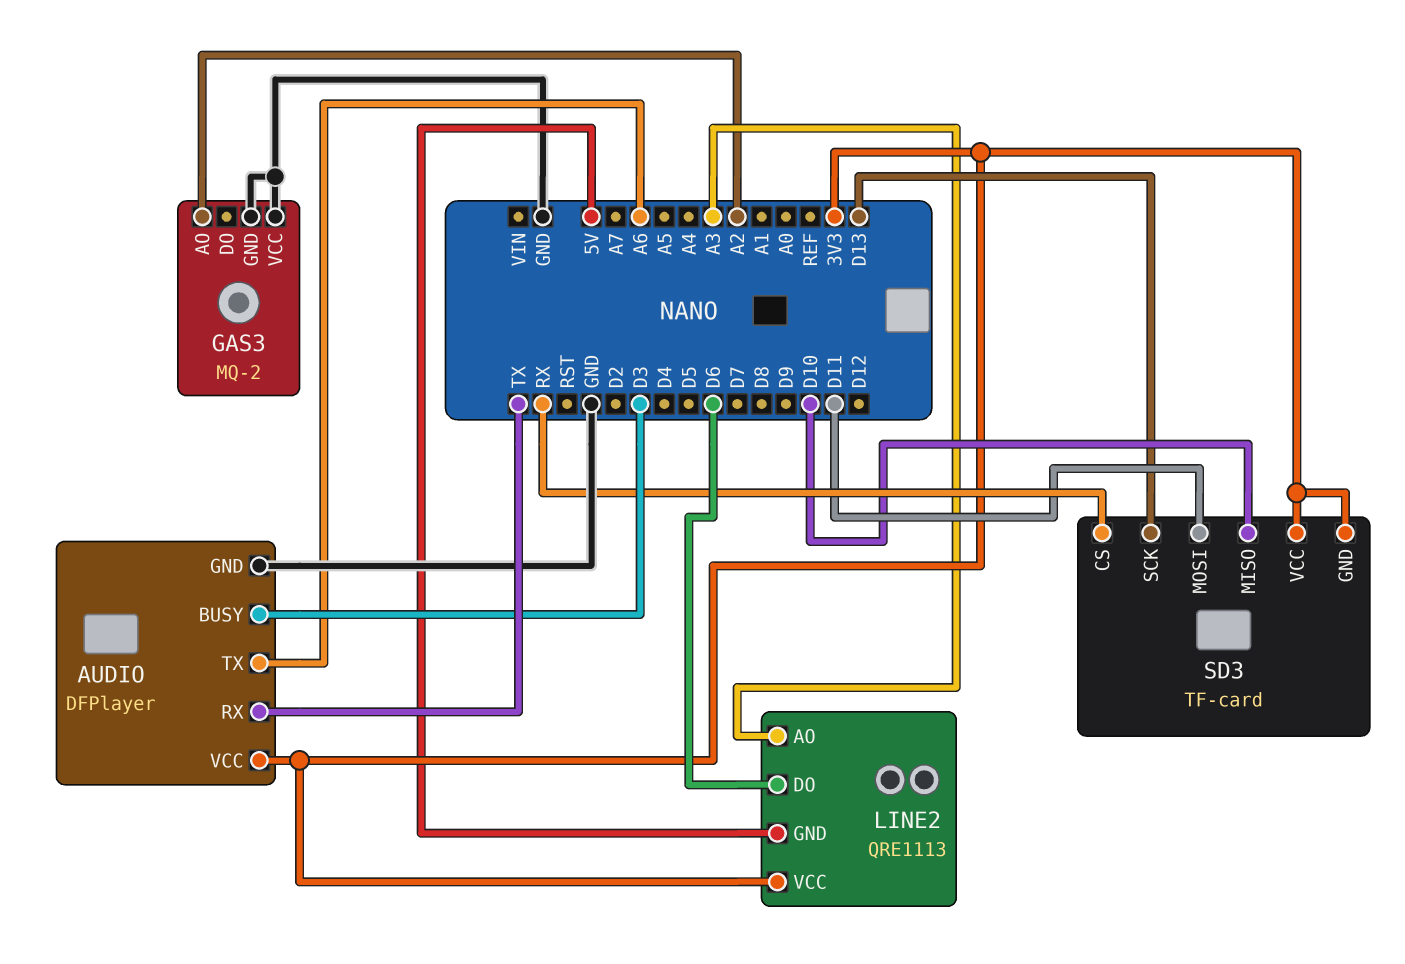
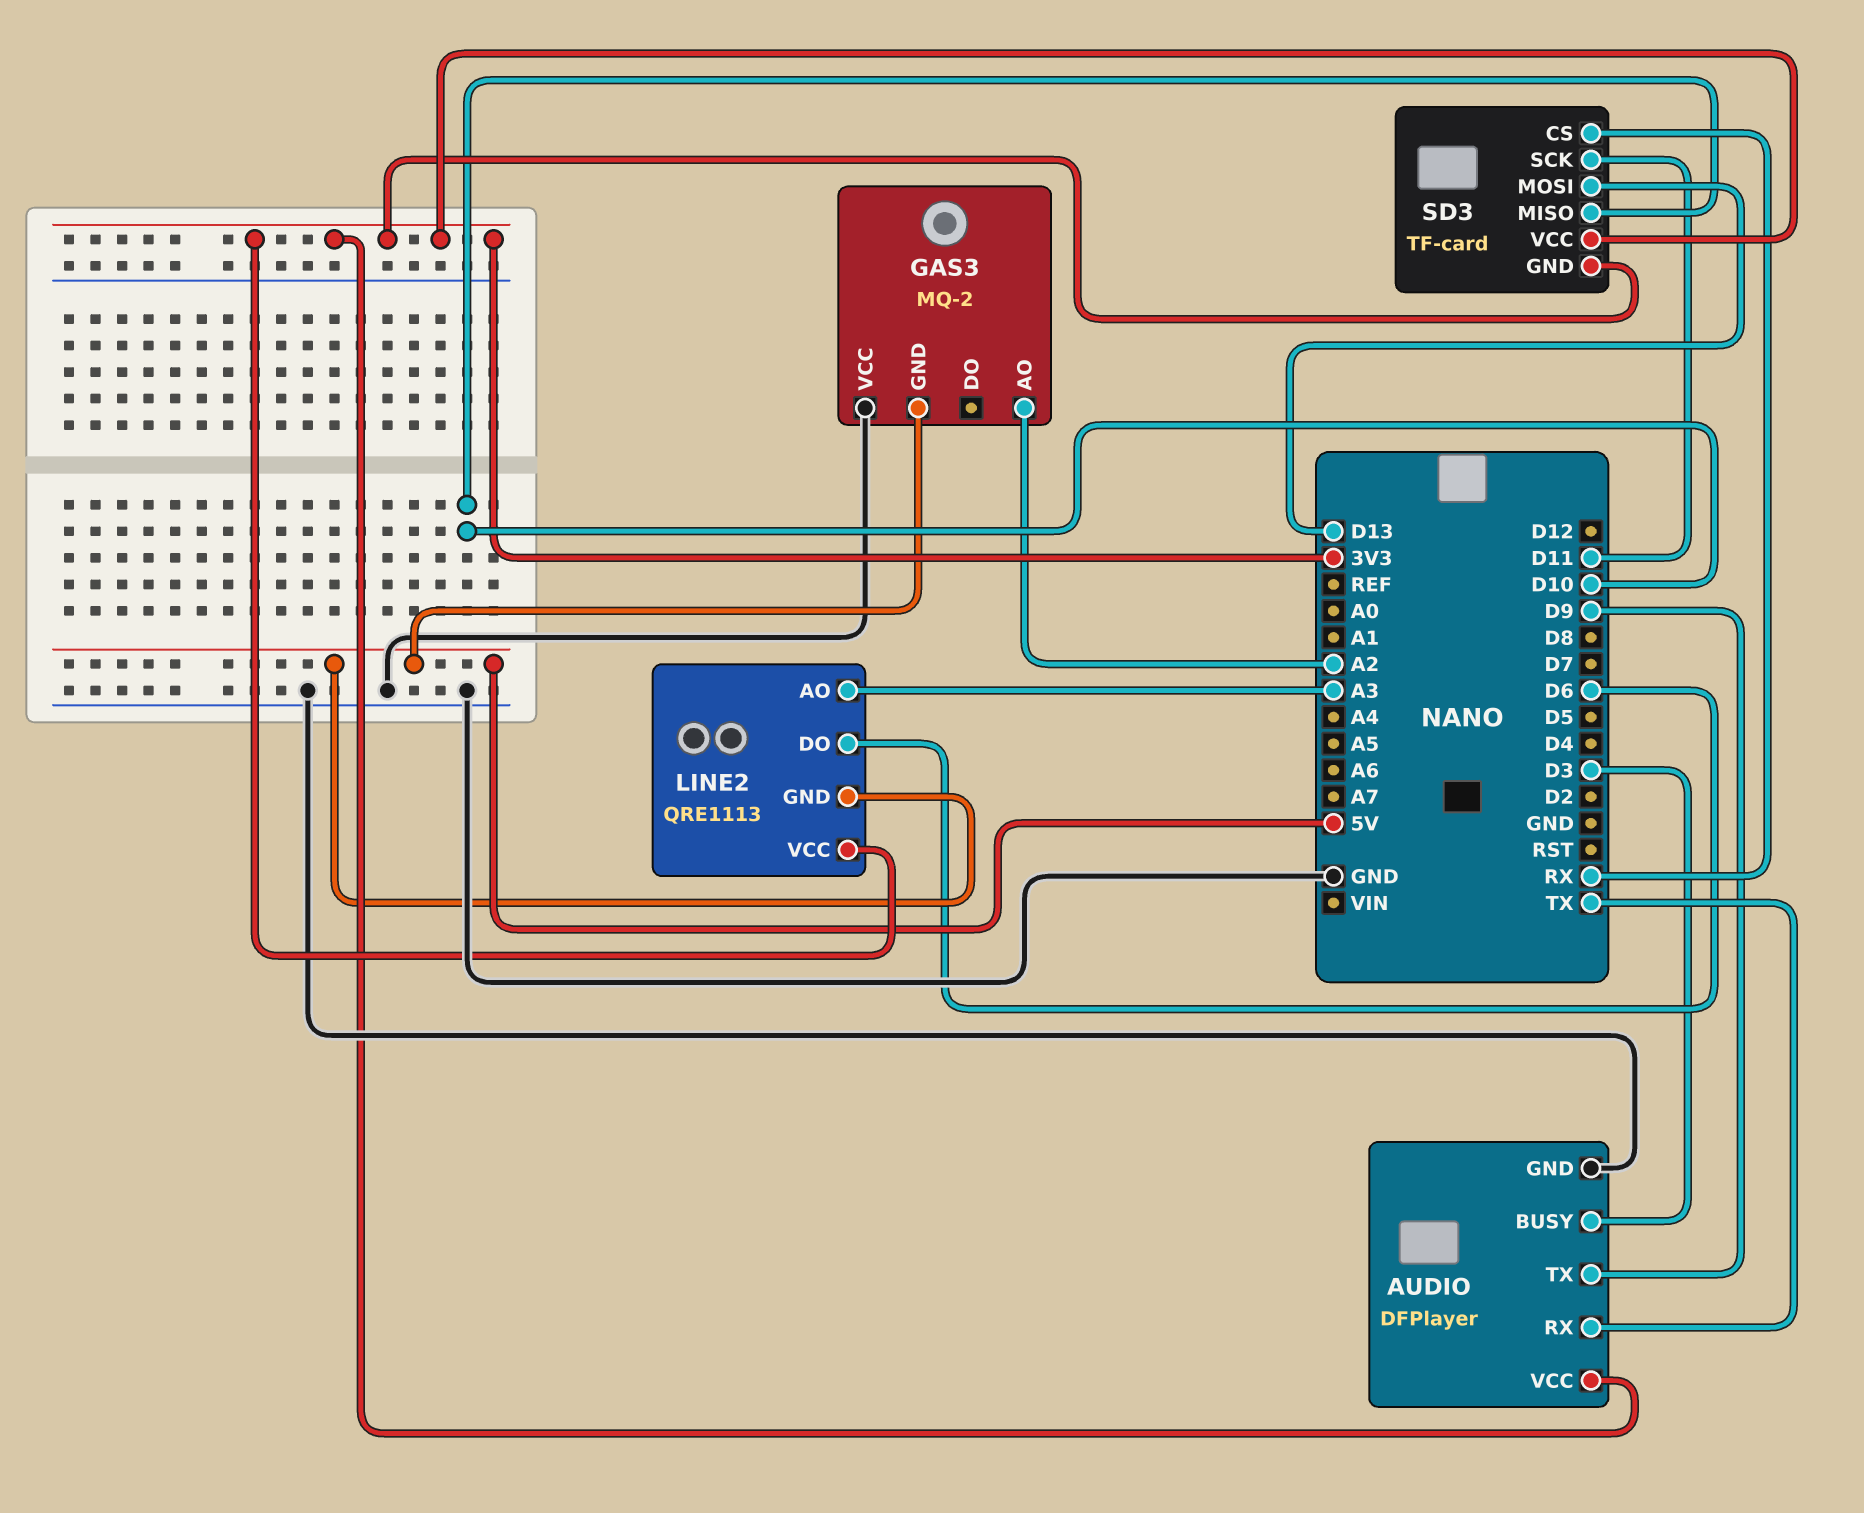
AUDIO pin TX: A6 -> D9
GAS3 pin GND: GND -> 5V
SD3 pin MOSI: D11 -> D13
SD3 pin SCK: D13 -> D11

